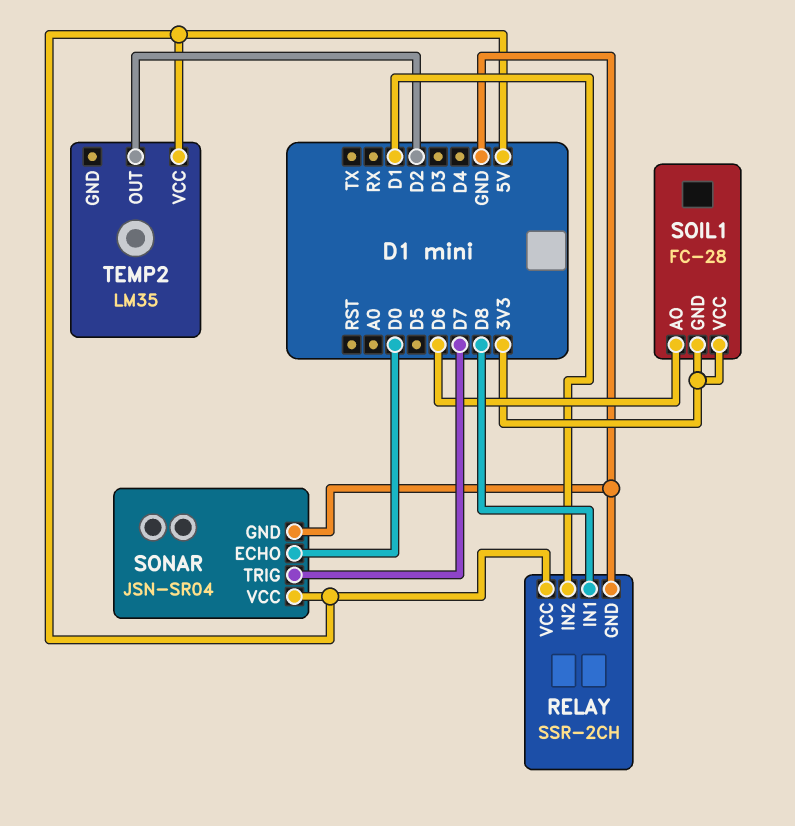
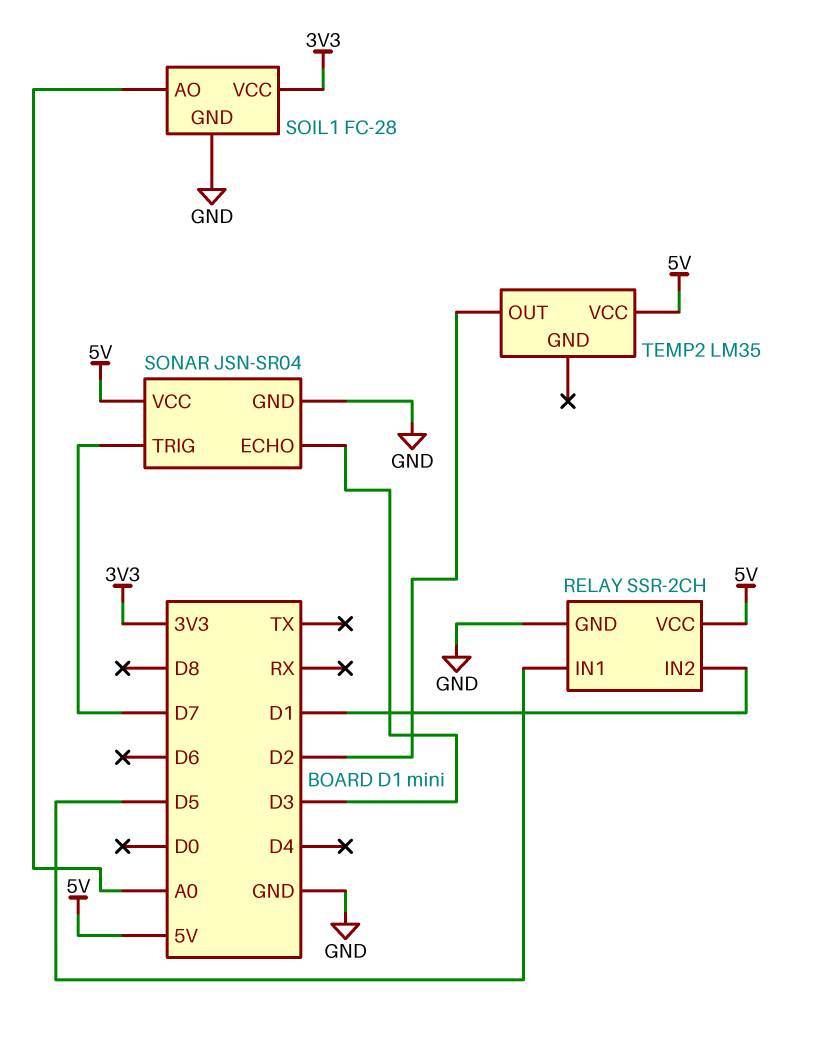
RELAY pin IN1: D8 -> D5
SOIL1 pin AO: D6 -> A0
SOIL1 pin GND: 3V3 -> GND
SONAR pin ECHO: D0 -> D3

